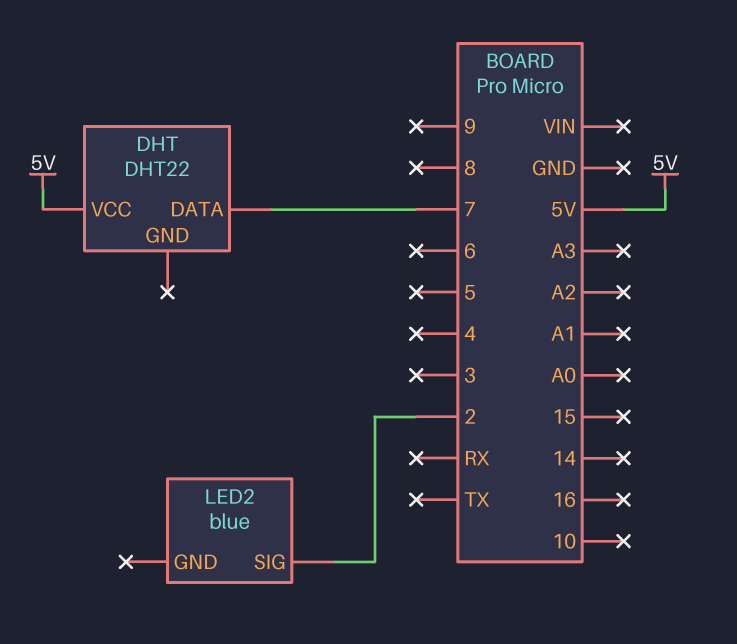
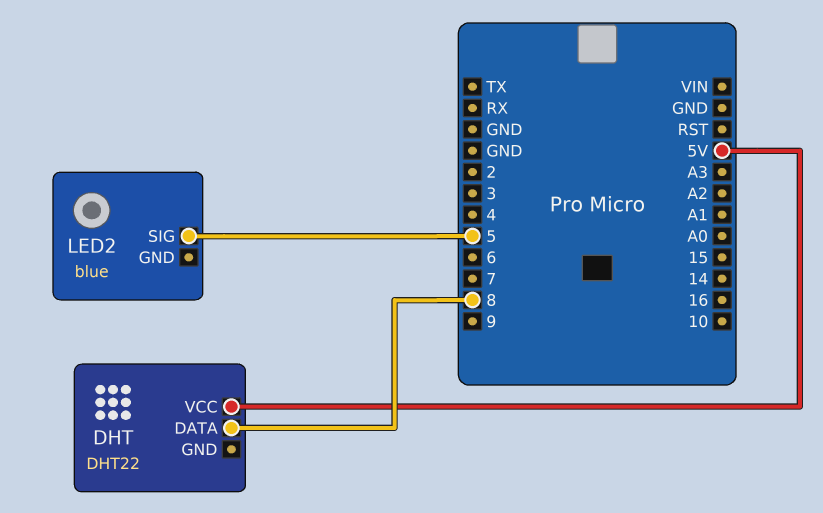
DHT pin DATA: 7 -> 8
LED2 pin SIG: 2 -> 5

